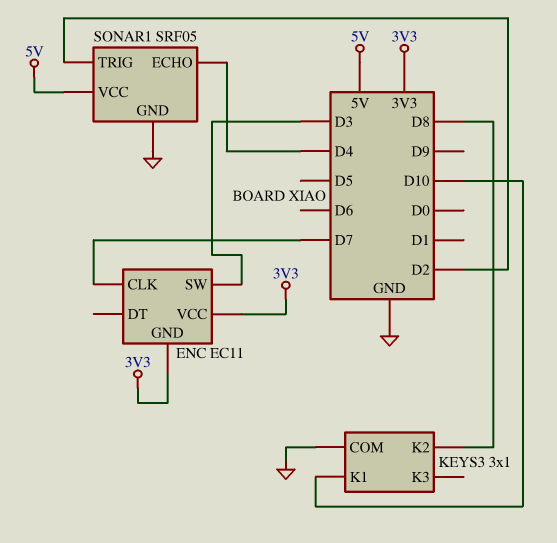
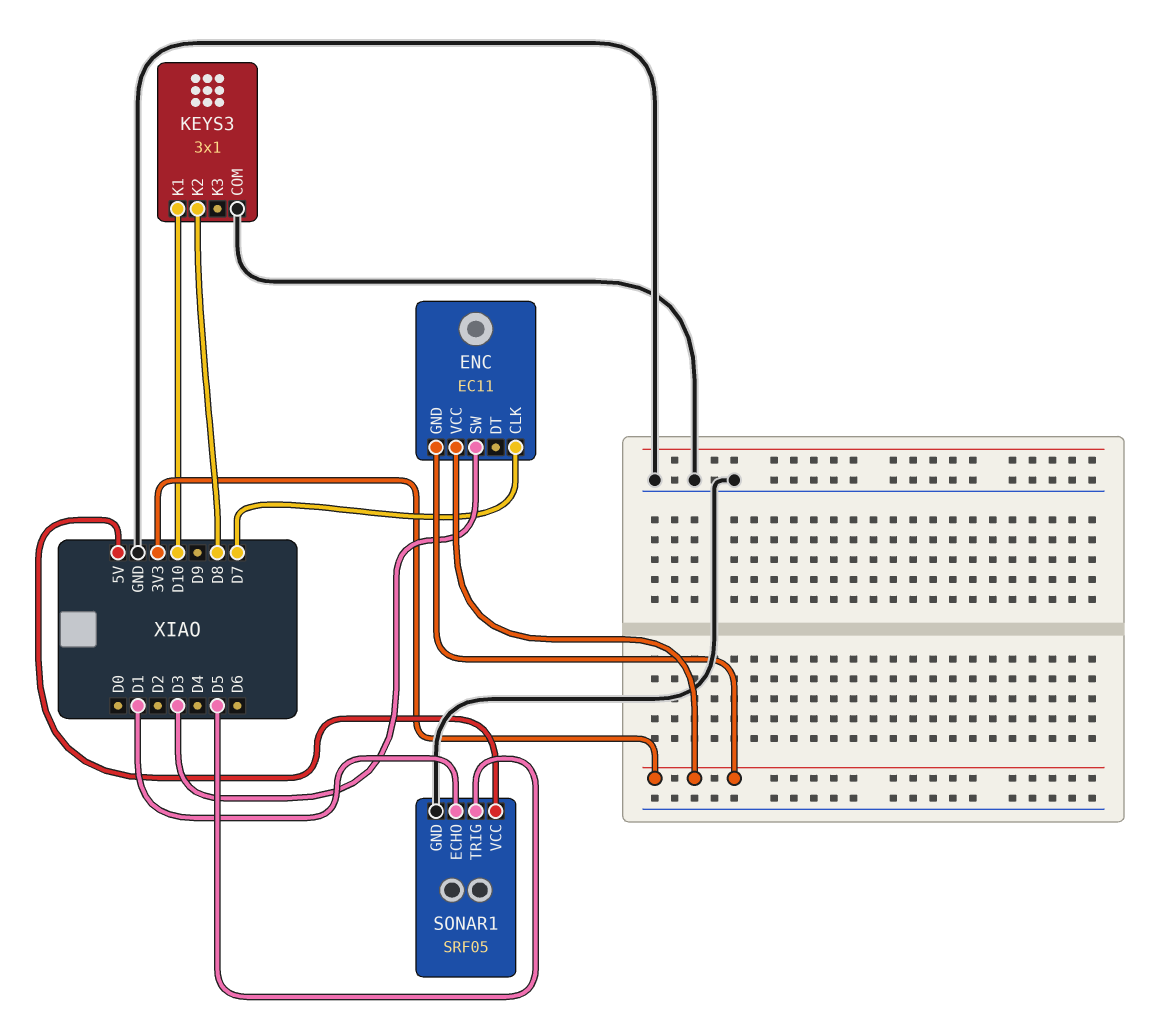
SONAR1 pin ECHO: D4 -> D1
SONAR1 pin TRIG: D2 -> D5

